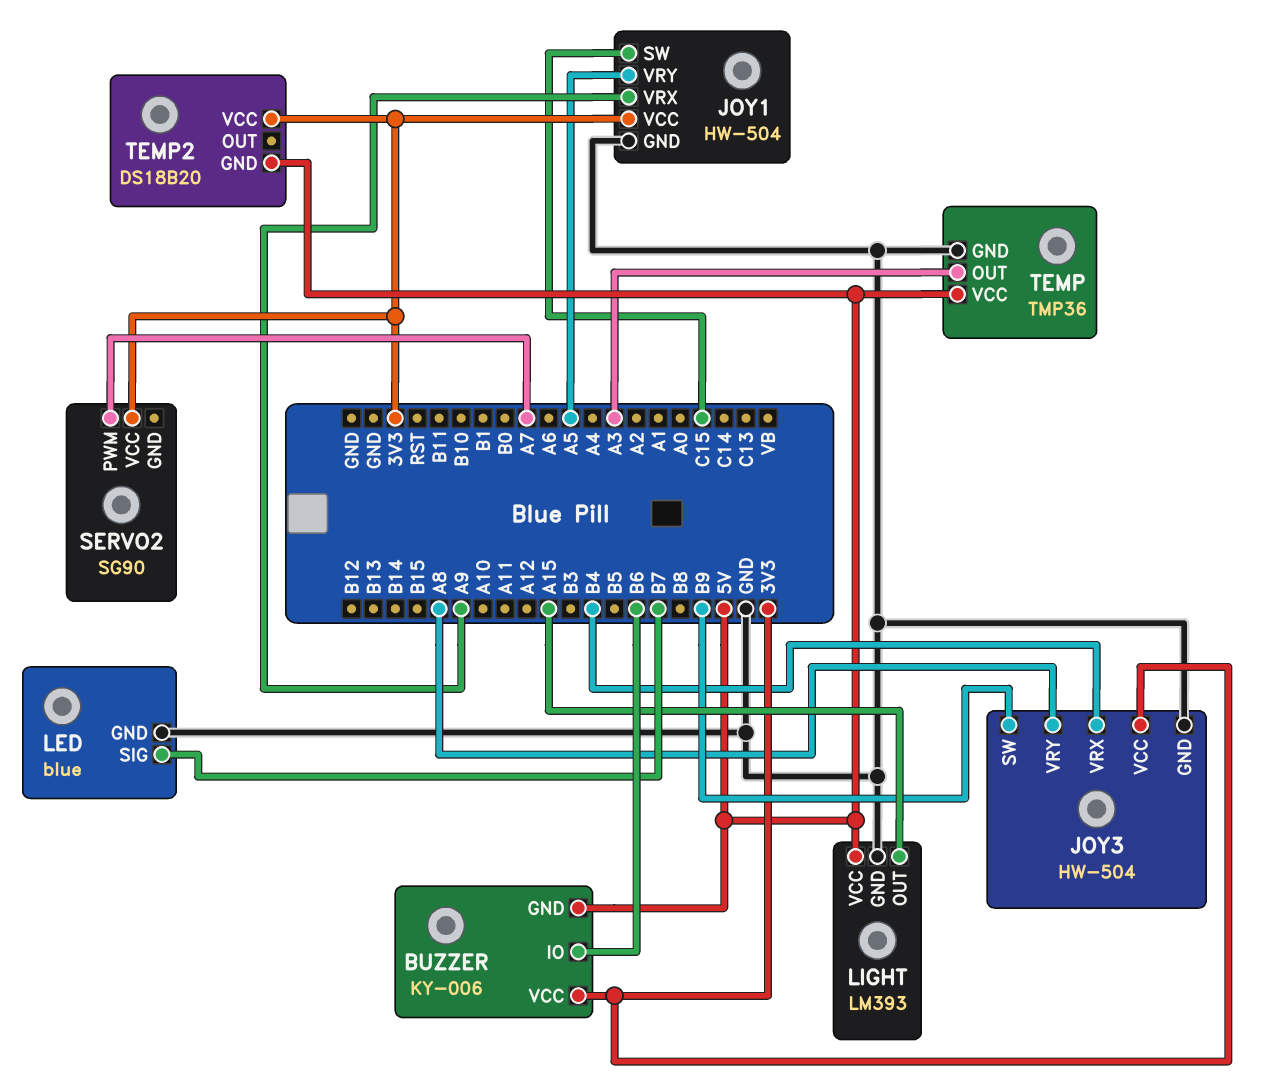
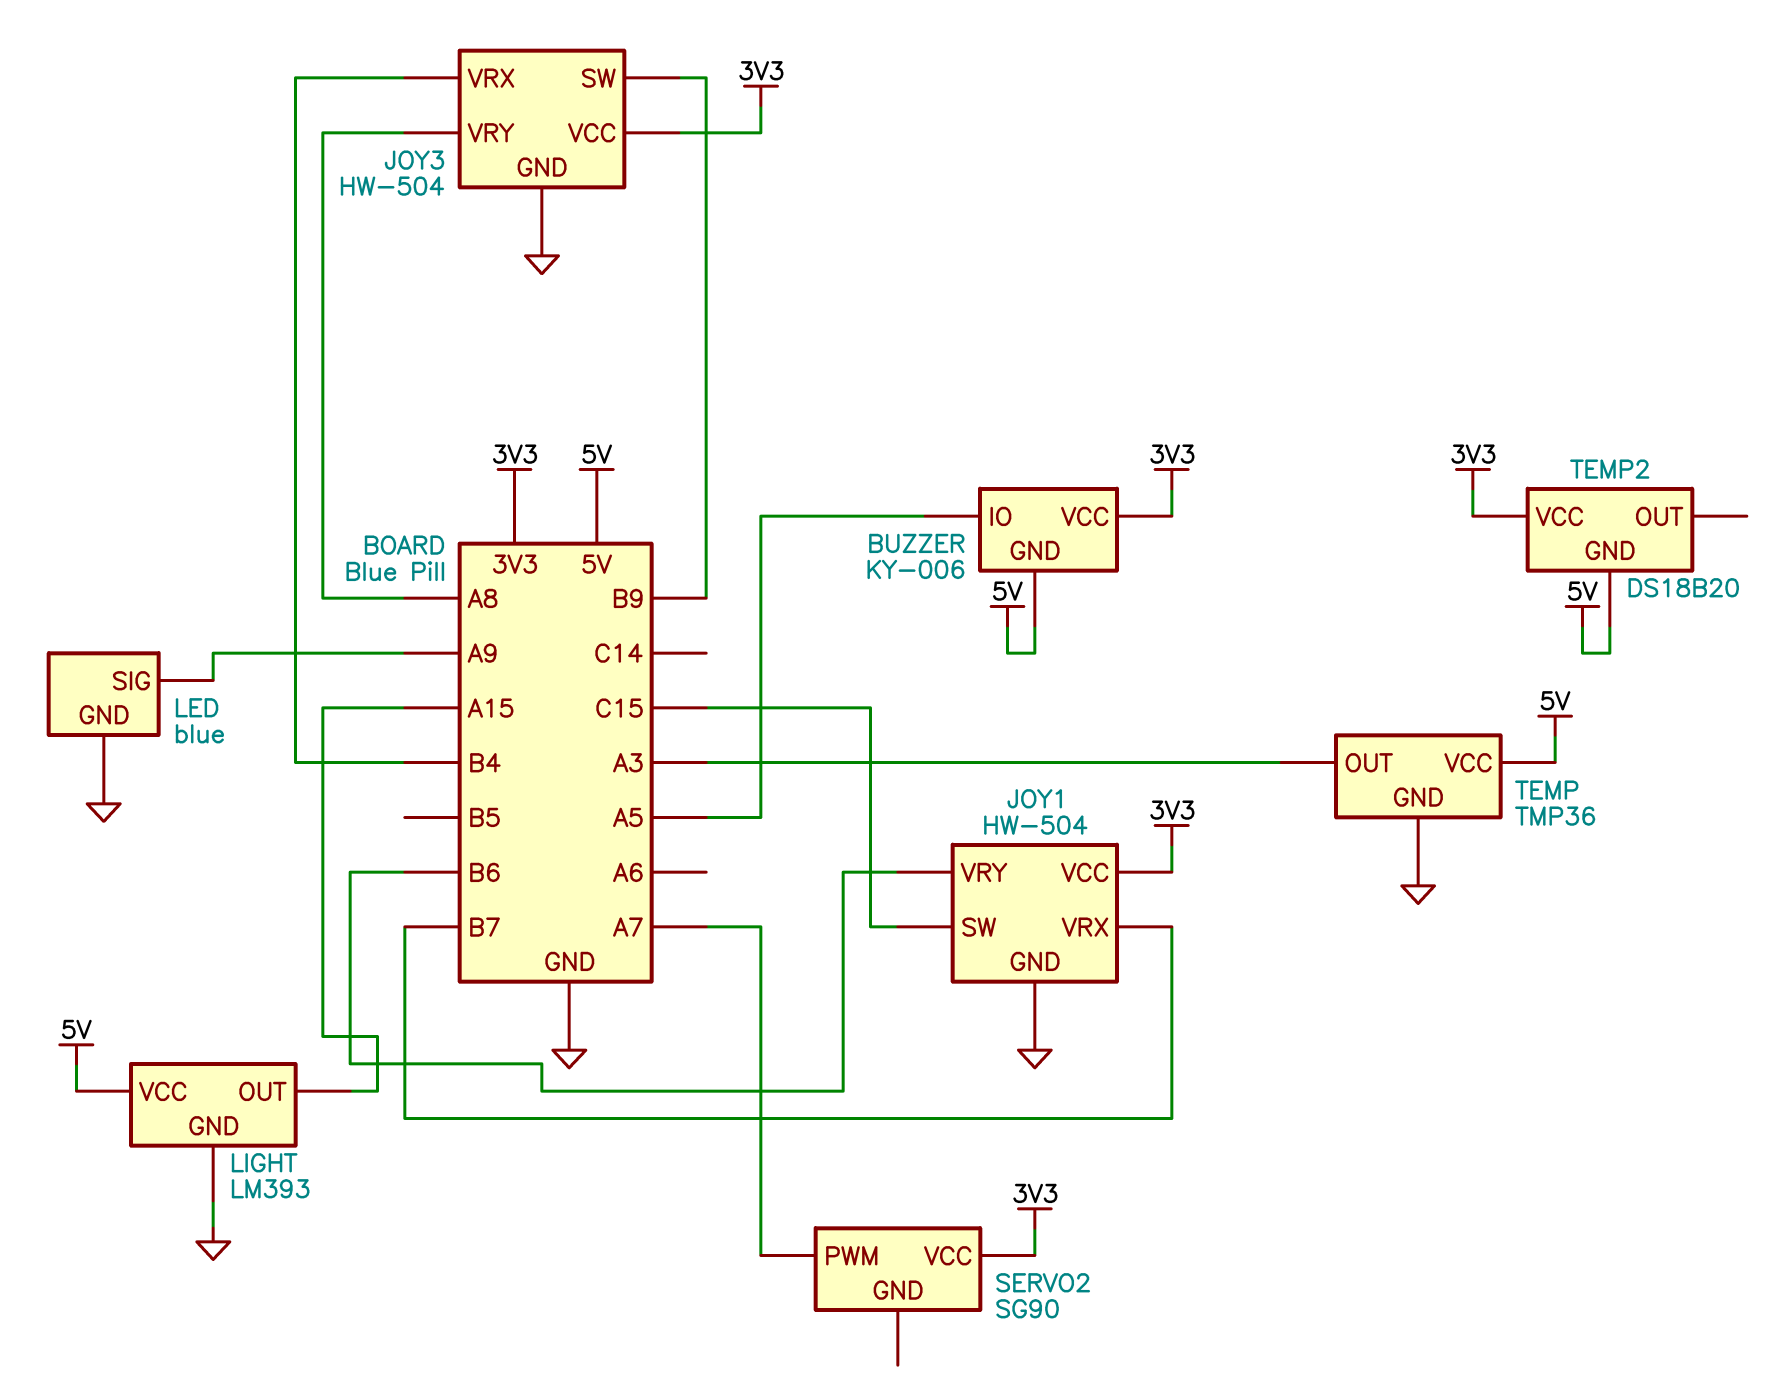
BUZZER pin IO: B6 -> A5
JOY1 pin VRX: A9 -> B7
JOY1 pin VRY: A5 -> B6
LED pin SIG: B7 -> A9

